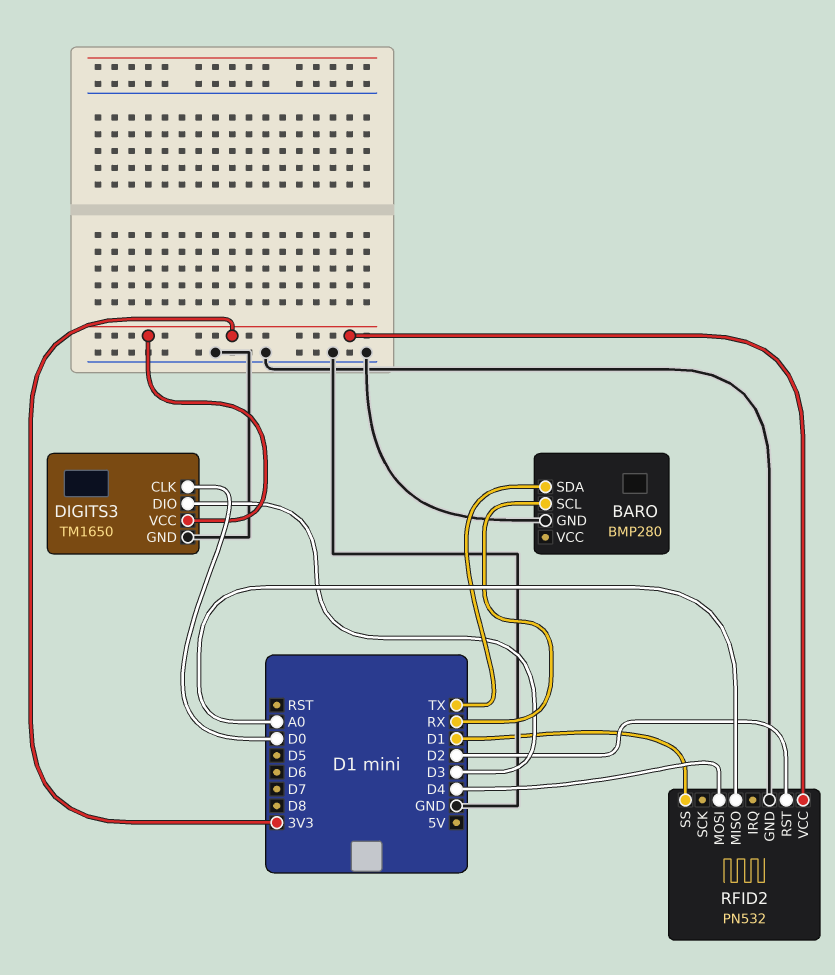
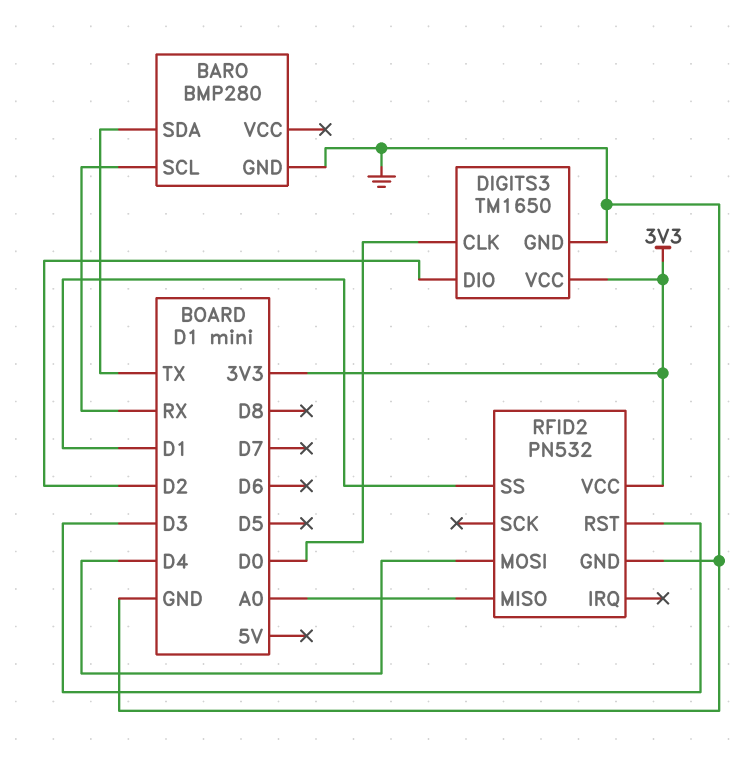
DIGITS3 pin DIO: D3 -> D2
RFID2 pin RST: D2 -> D3

